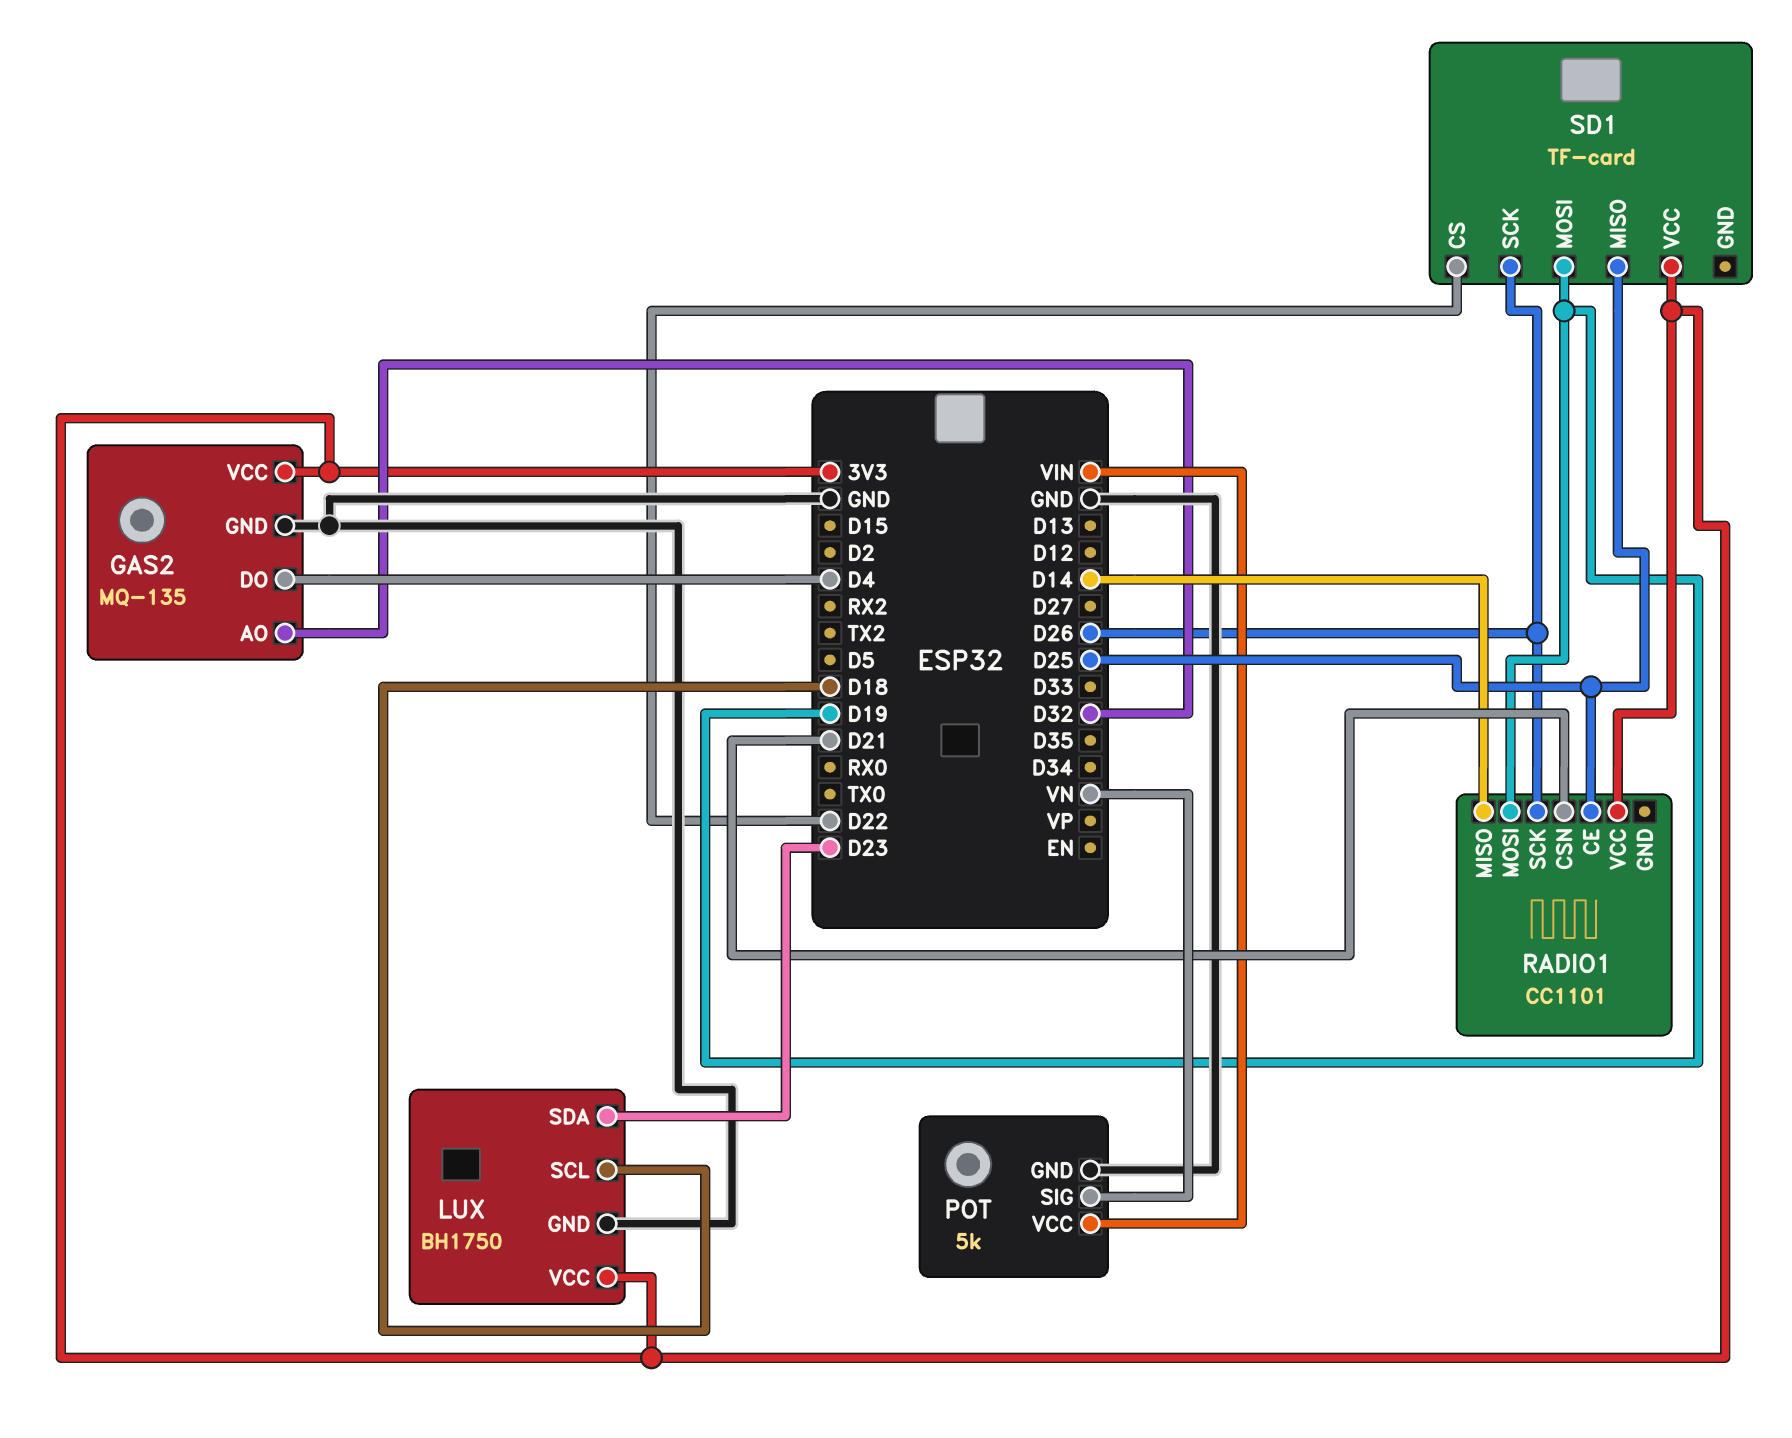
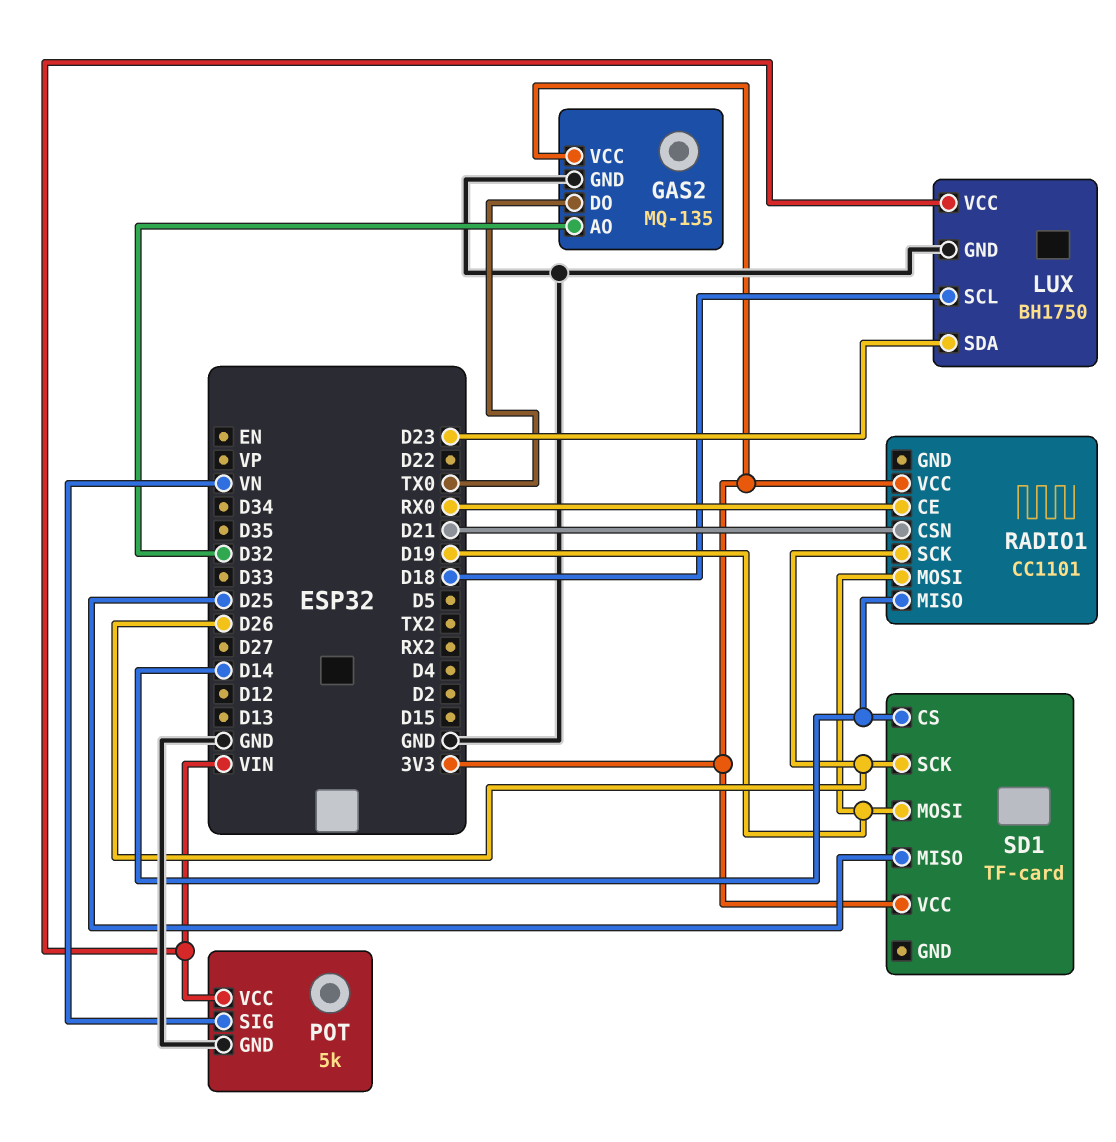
GAS2 pin DO: D4 -> TX0
LUX pin VCC: 3V3 -> VIN
RADIO1 pin CE: D25 -> RX0
SD1 pin CS: D22 -> D14

